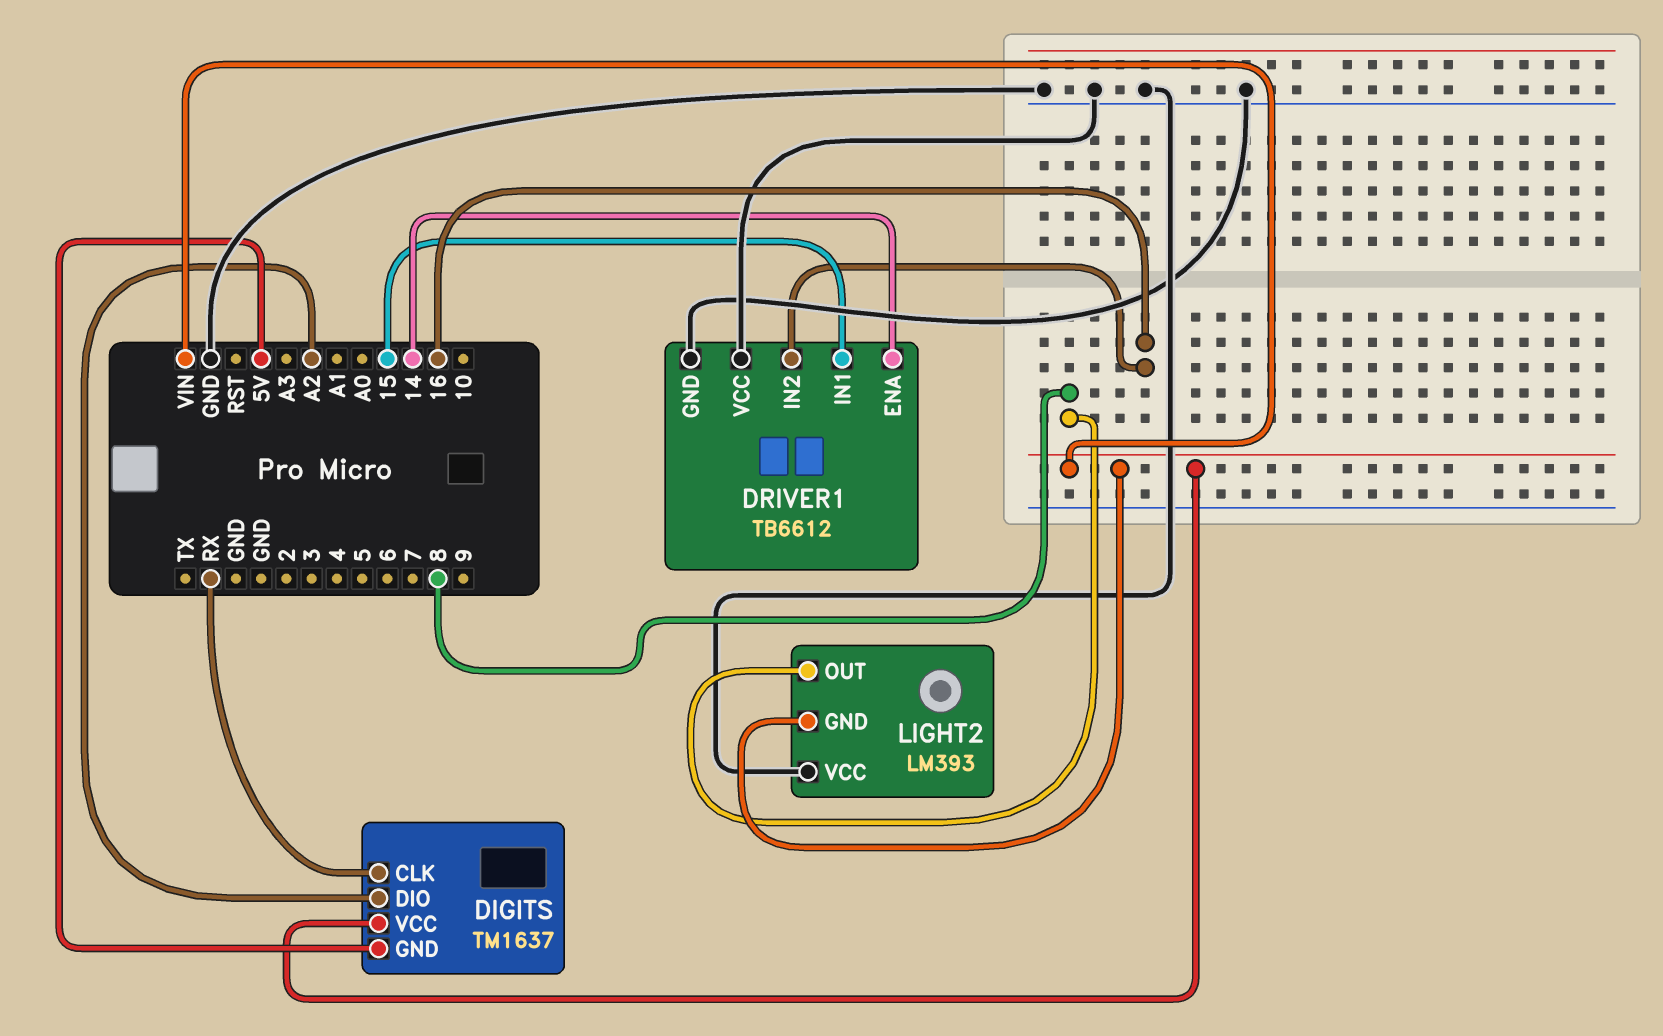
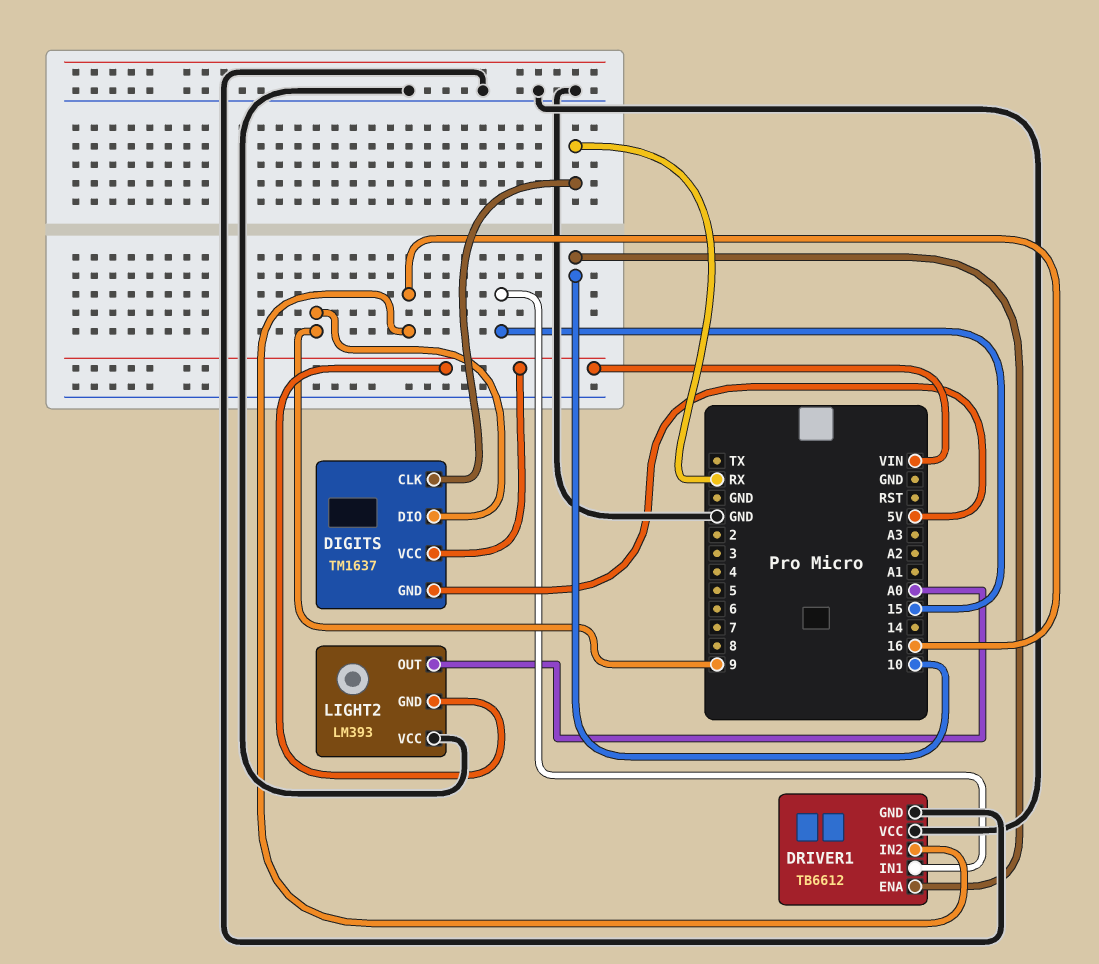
DIGITS pin DIO: A2 -> 9
DRIVER1 pin ENA: 14 -> 10
LIGHT2 pin OUT: 8 -> A0

